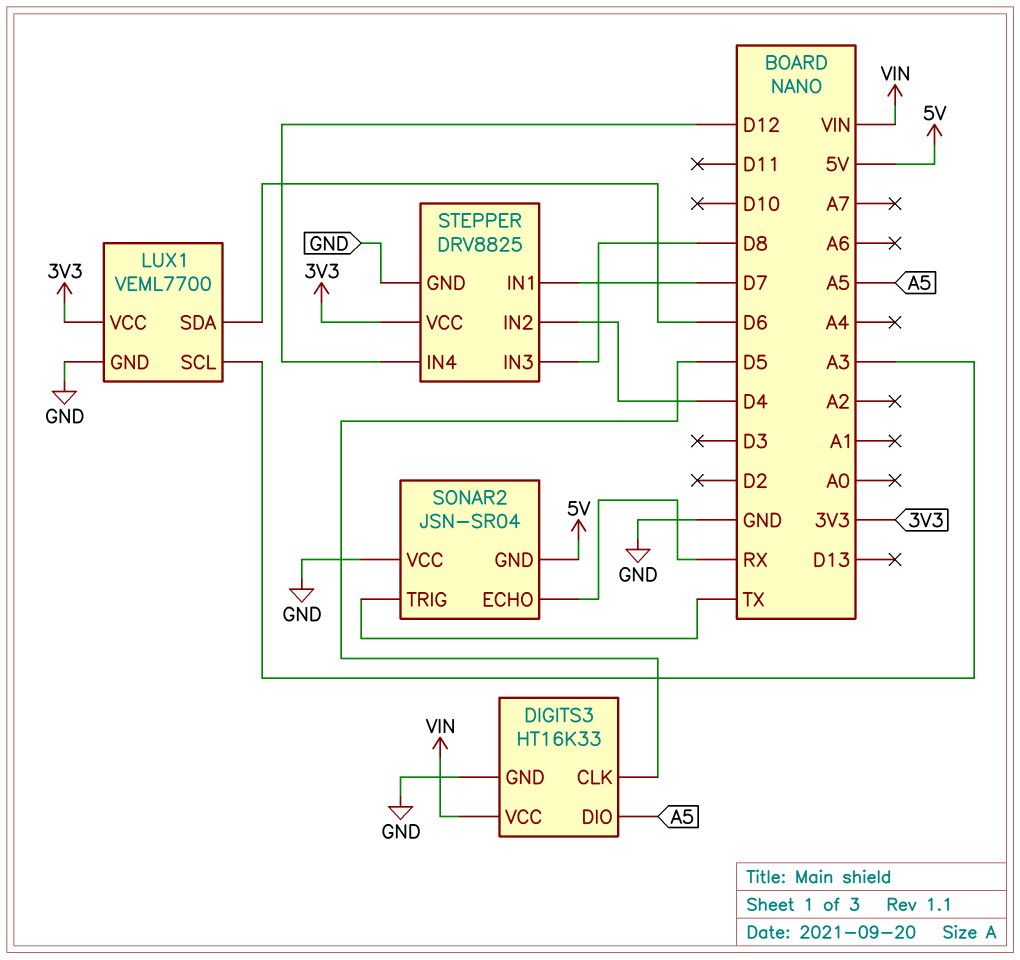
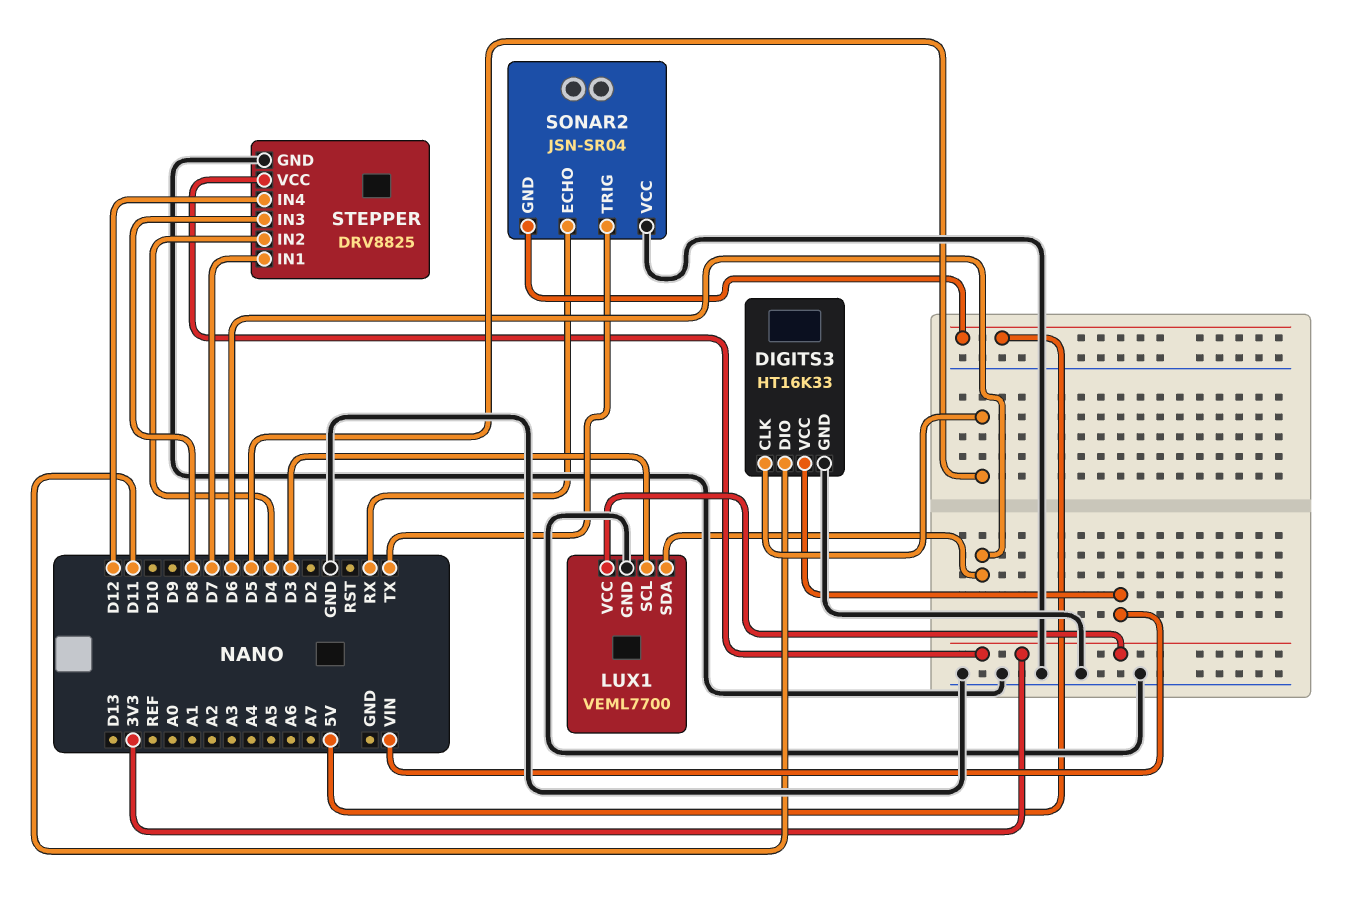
DIGITS3 pin DIO: A5 -> D11
LUX1 pin SCL: A3 -> D3

